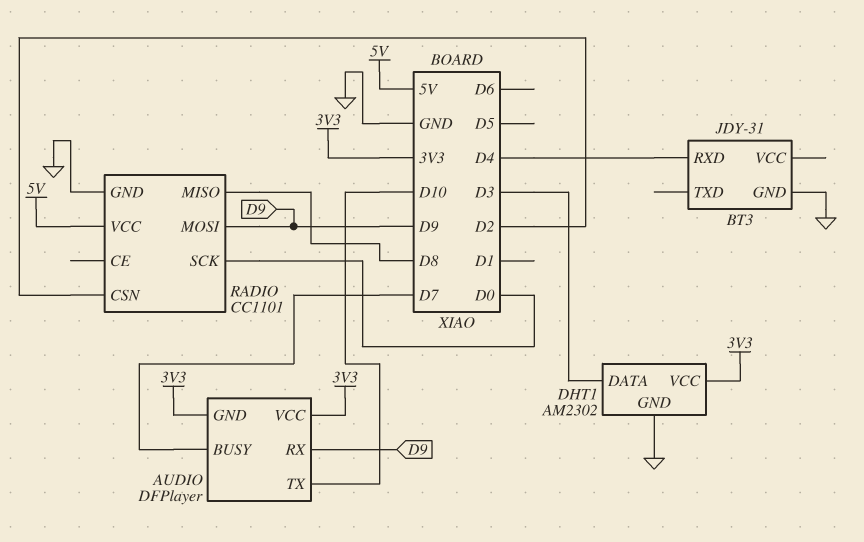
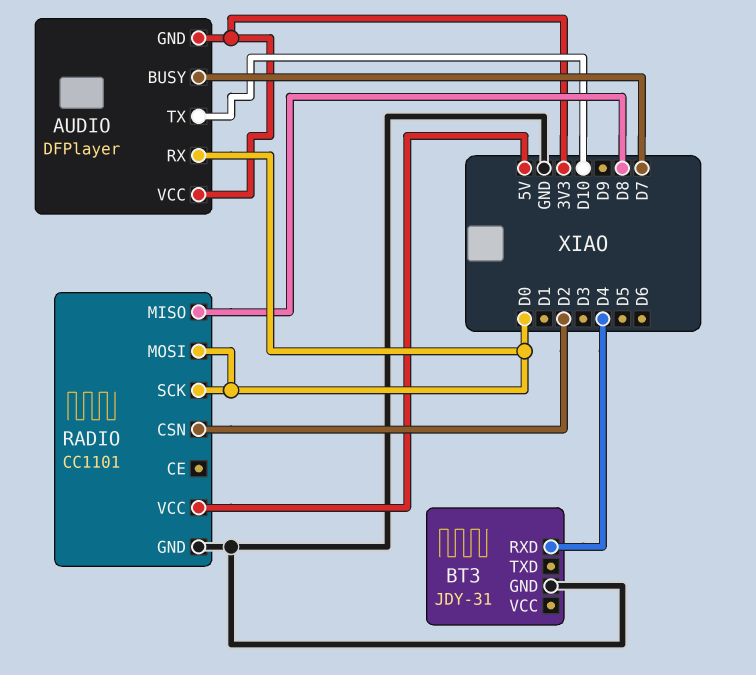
AUDIO pin RX: D9 -> D0
DHT1: AM2302 -> none
DHT1 pin DATA: D3 -> none
DHT1 pin GND: GND -> none
DHT1 pin VCC: 3V3 -> none
RADIO pin MOSI: D9 -> D0

